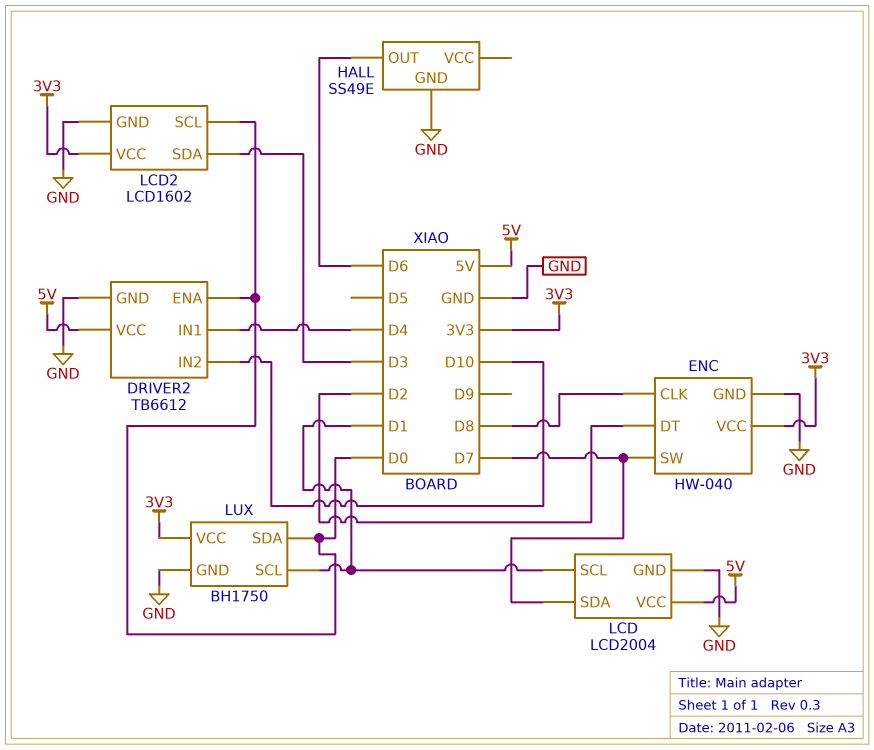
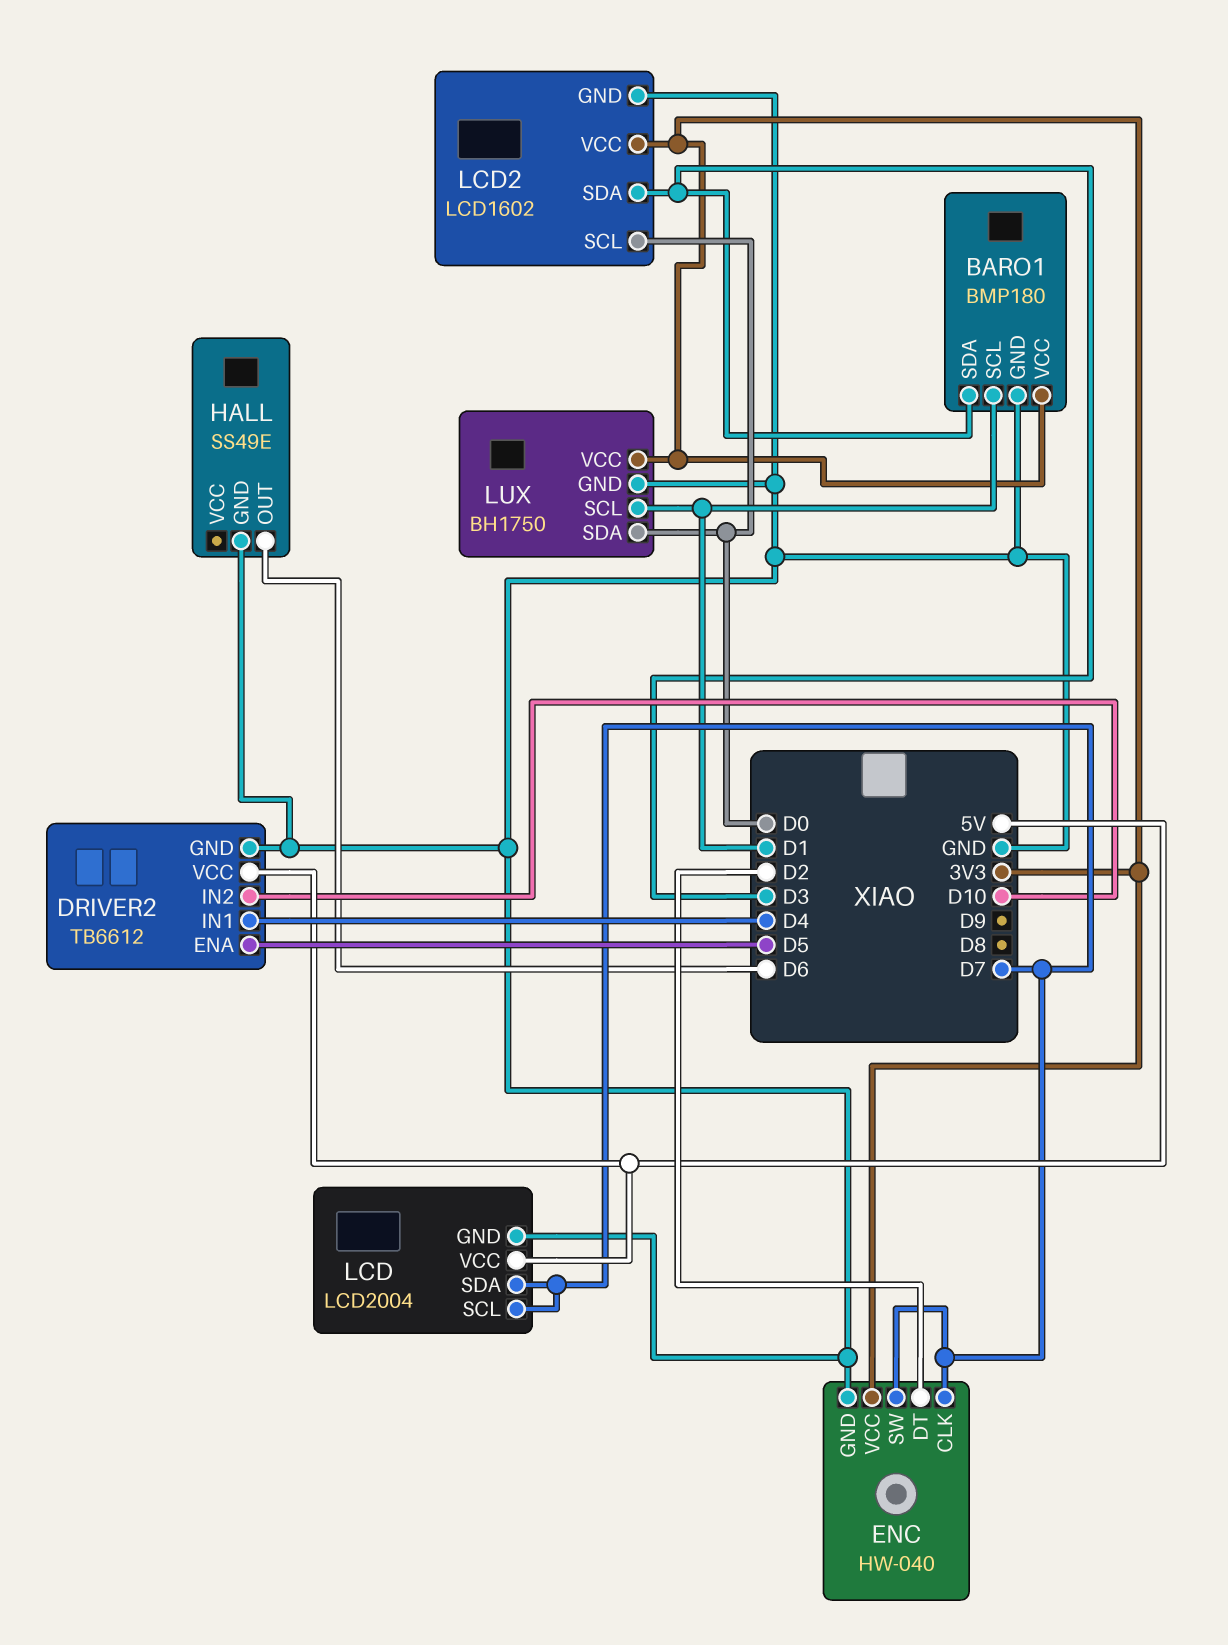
BARO1: none -> BMP180
BARO1 pin GND: none -> GND
BARO1 pin SCL: none -> D1
BARO1 pin SDA: none -> D3
BARO1 pin VCC: none -> 3V3
DRIVER2 pin ENA: D0 -> D5
ENC pin CLK: D8 -> D7
LCD pin SCL: D1 -> D7

